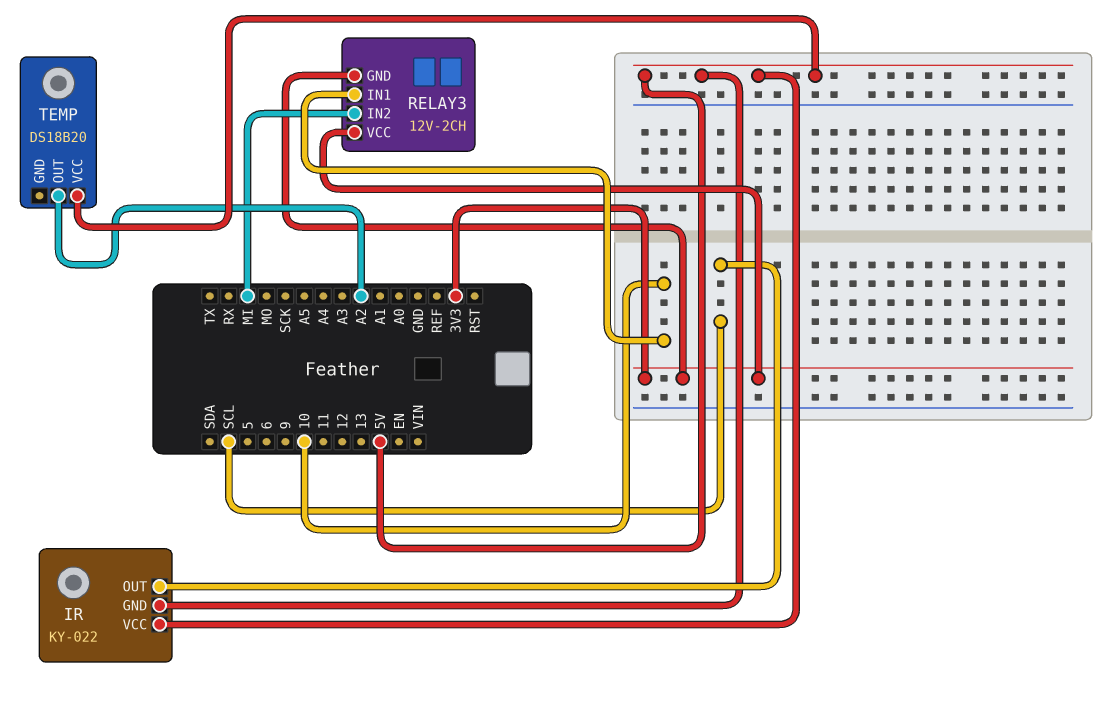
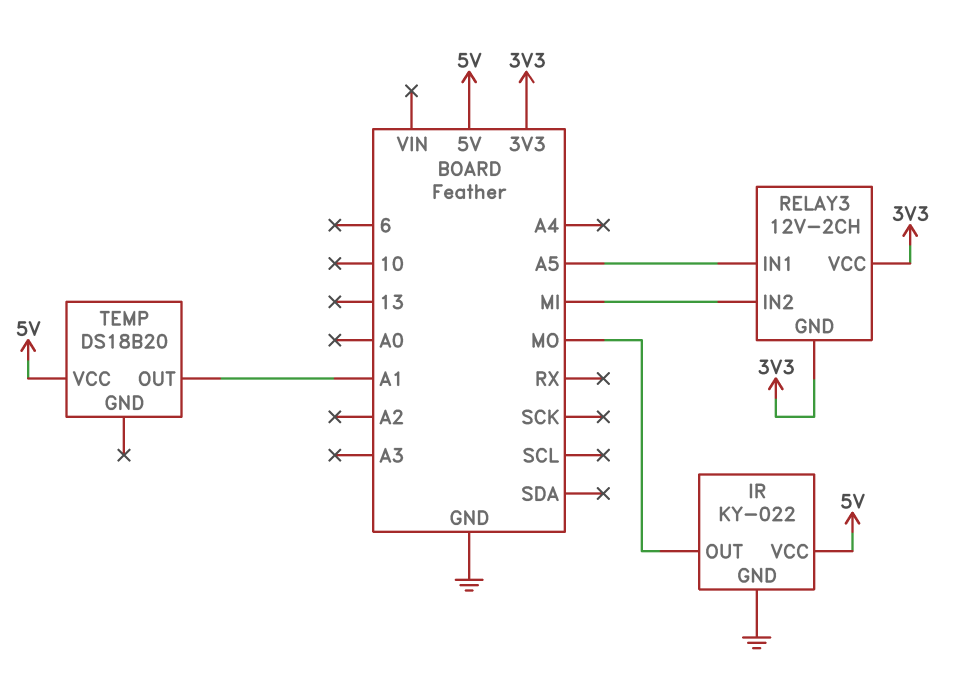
IR pin GND: 5V -> GND
IR pin OUT: SCL -> MO
RELAY3 pin IN1: 10 -> A5
TEMP pin OUT: A2 -> A1

